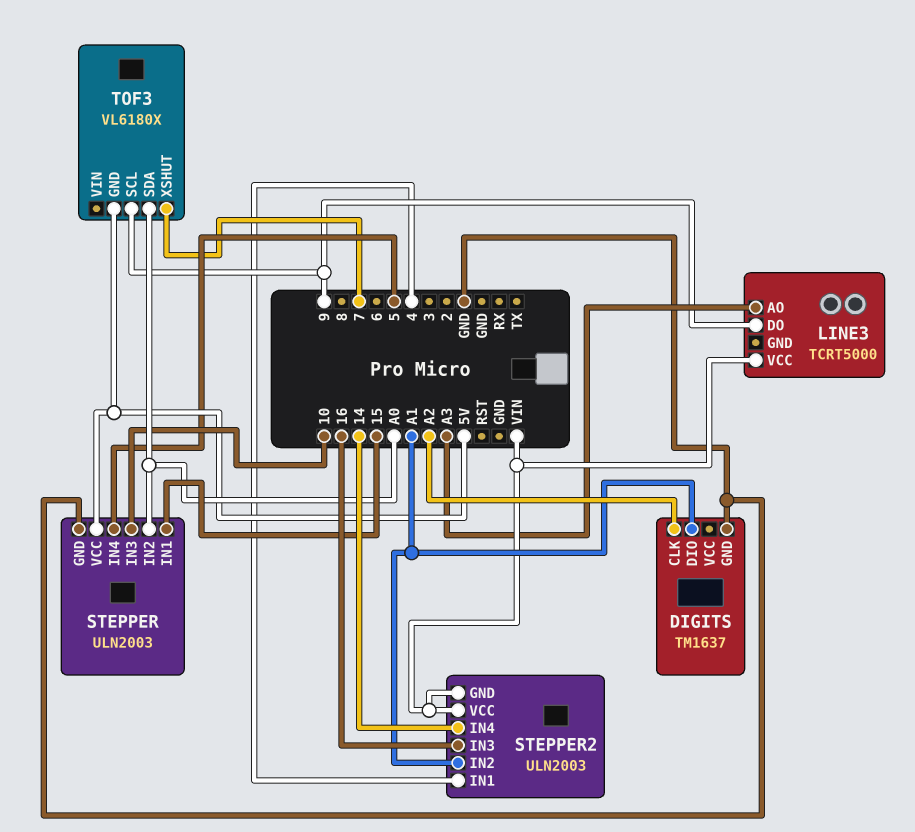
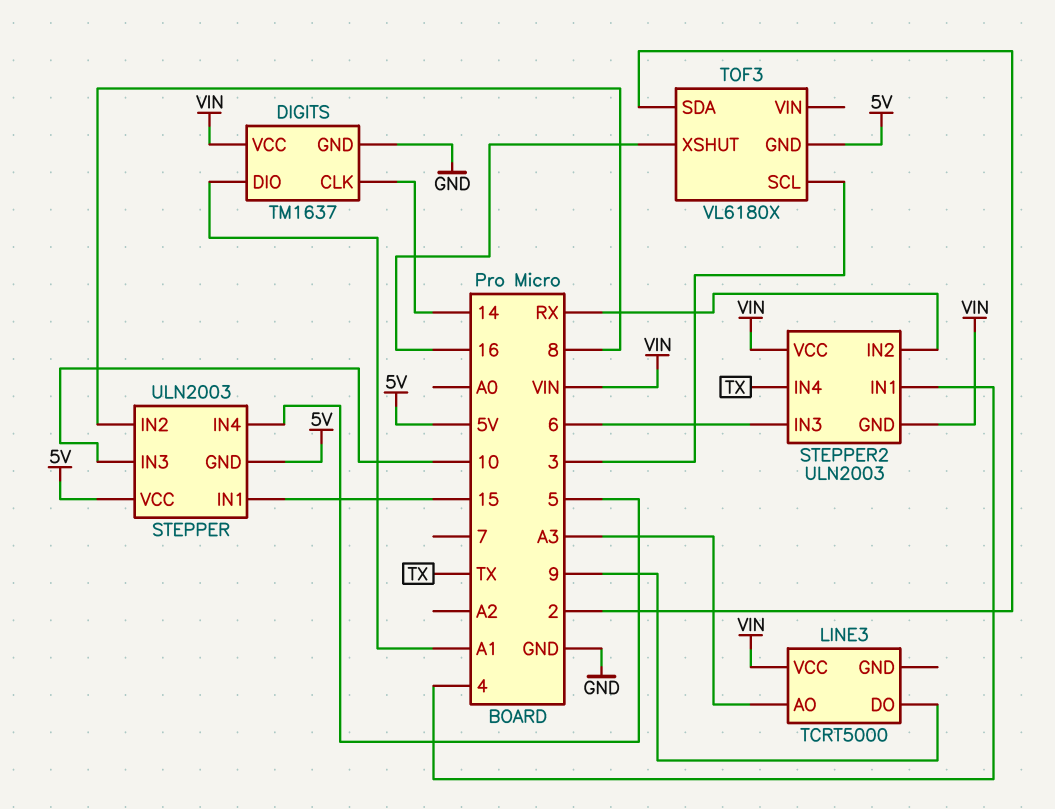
DIGITS pin CLK: A2 -> 14
DIGITS pin VCC: none -> VIN
STEPPER pin GND: GND -> 5V
STEPPER pin IN2: A0 -> 8
STEPPER2 pin IN2: A1 -> RX
STEPPER2 pin IN3: 16 -> 6
STEPPER2 pin IN4: 14 -> TX
TOF3 pin SCL: 9 -> 3
TOF3 pin SDA: A0 -> 2
TOF3 pin XSHUT: 7 -> 16

